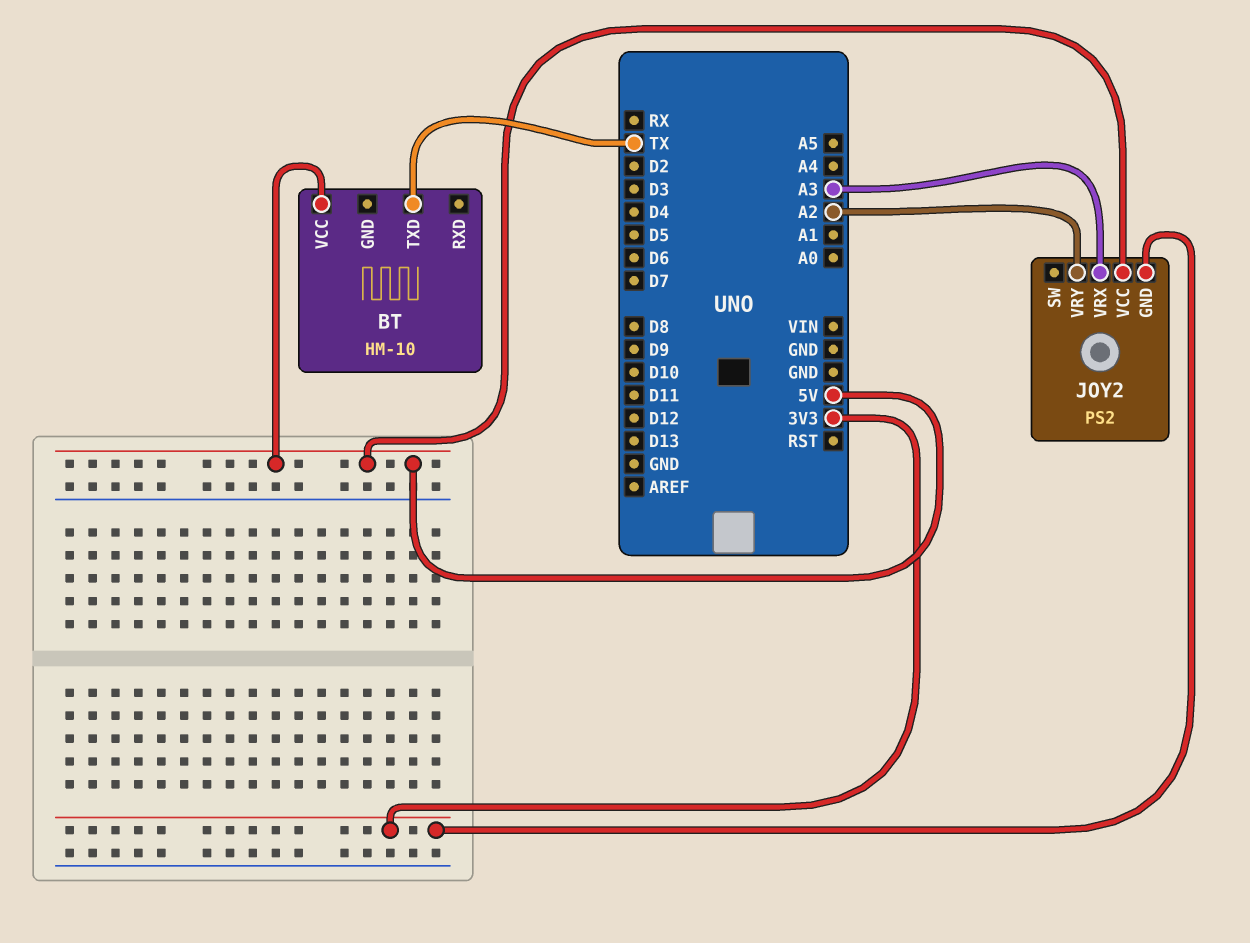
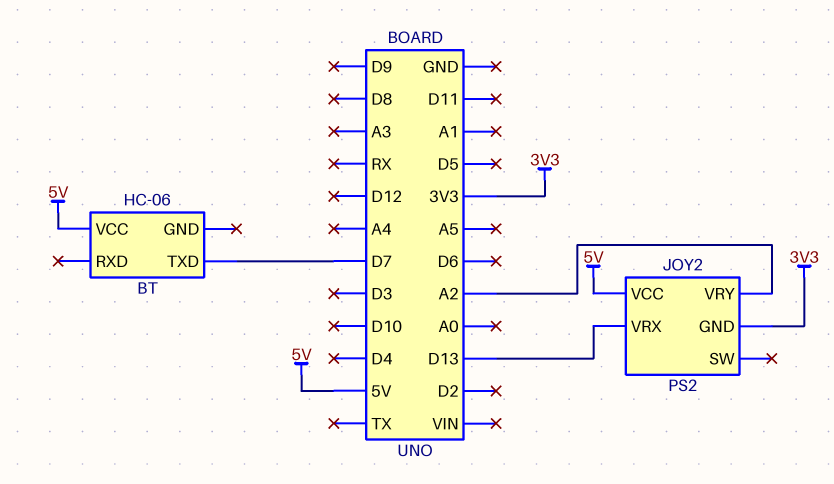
BT: HM-10 -> HC-06
BT pin TXD: TX -> D7
JOY2 pin VRX: A3 -> D13

